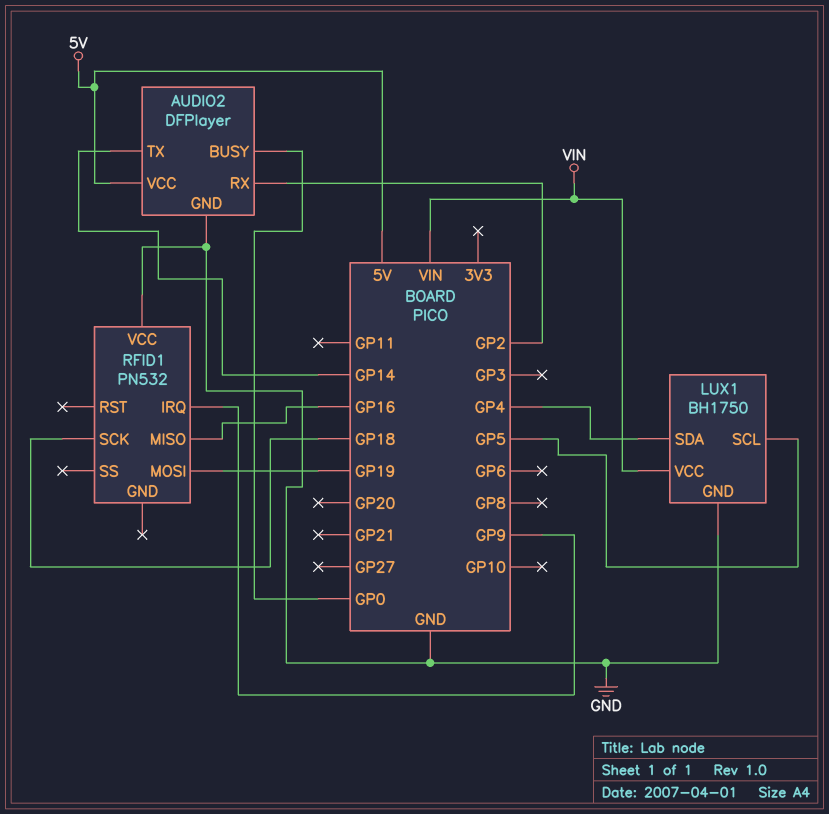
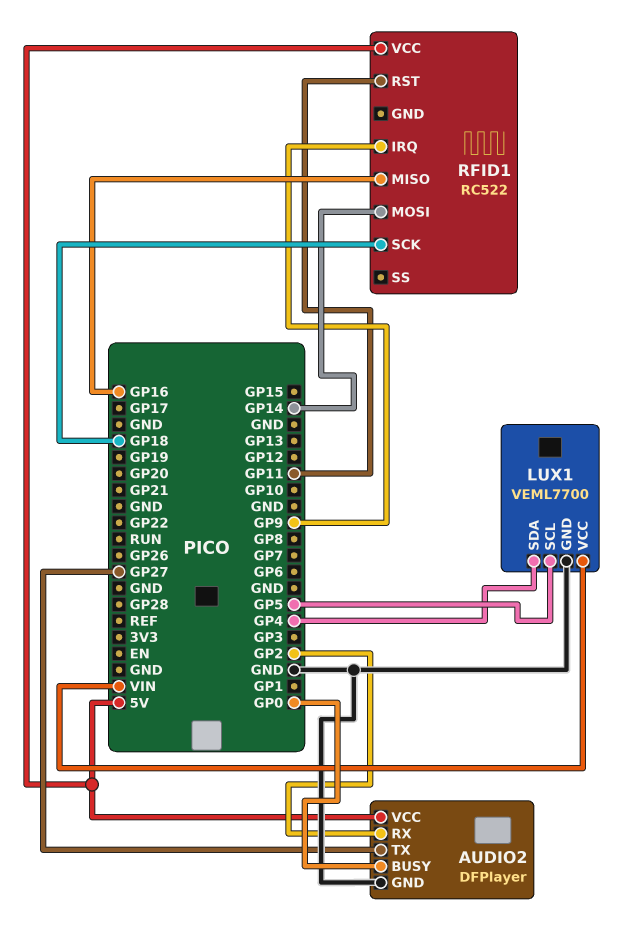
AUDIO2 pin TX: GP14 -> GP27
LUX1: BH1750 -> VEML7700
RFID1: PN532 -> RC522
RFID1 pin MOSI: GP19 -> GP14
RFID1 pin RST: none -> GP11
RFID1 pin VCC: GND -> 5V

